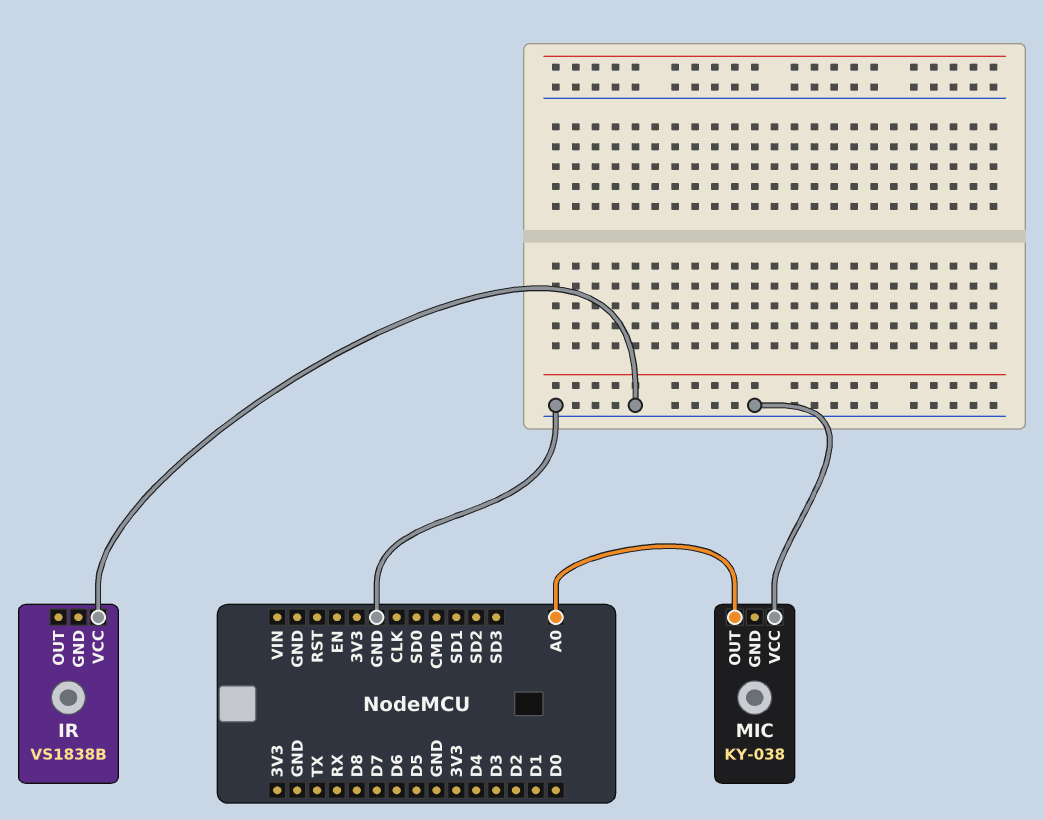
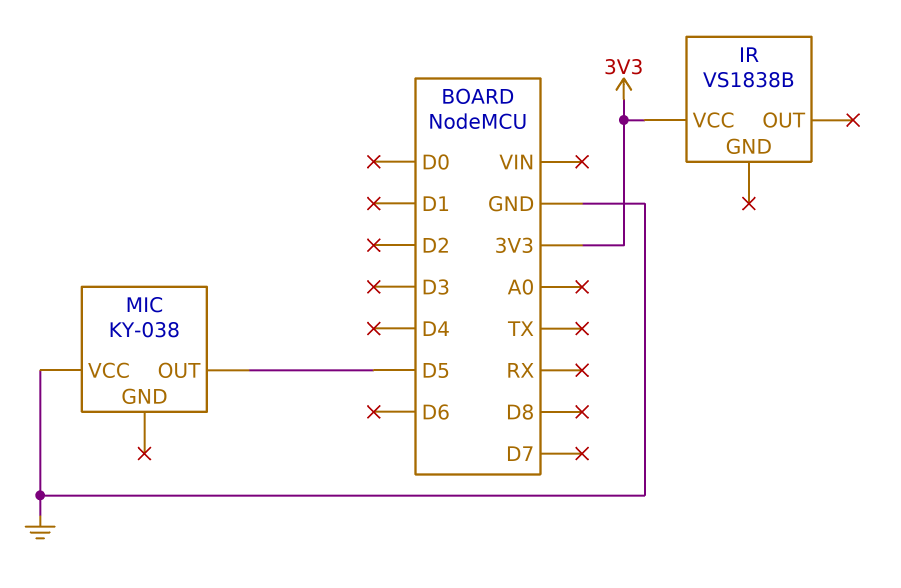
IR pin VCC: GND -> 3V3
MIC pin OUT: A0 -> D5

